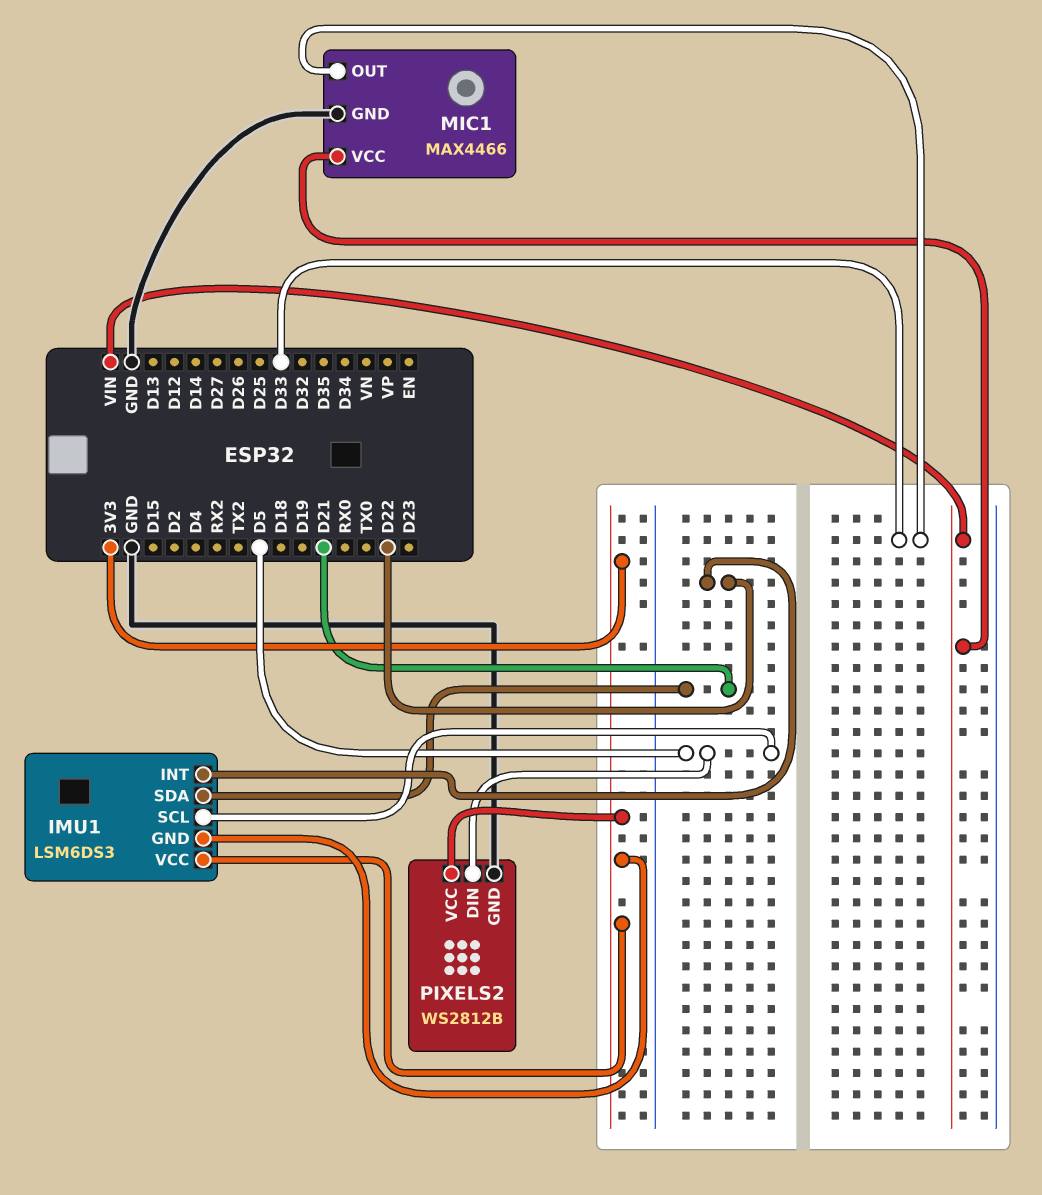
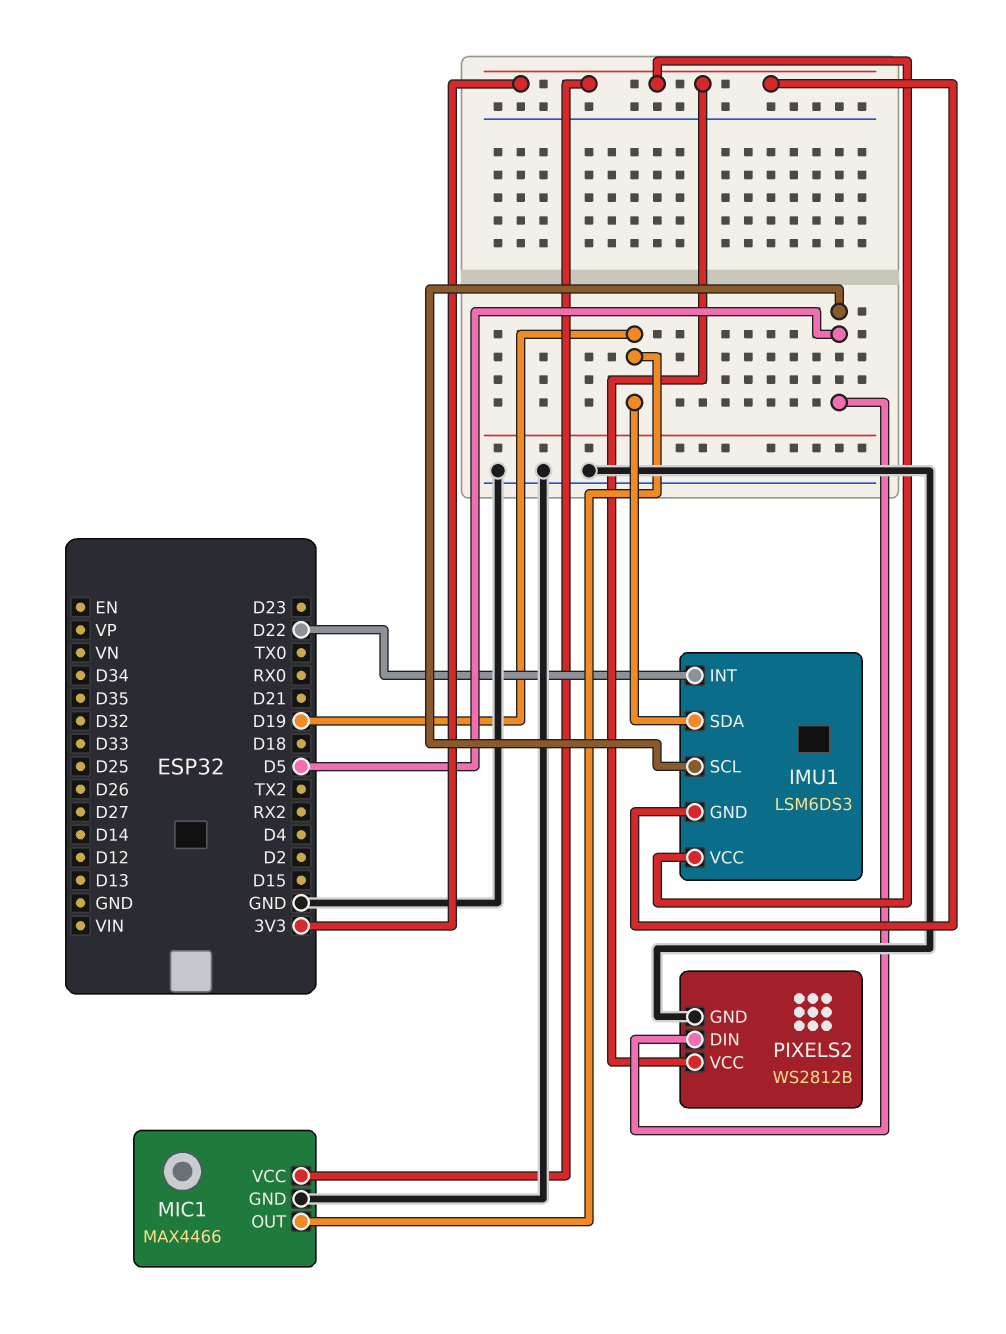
IMU1 pin SDA: D21 -> D19
MIC1 pin OUT: D33 -> D19
MIC1 pin VCC: VIN -> 3V3

